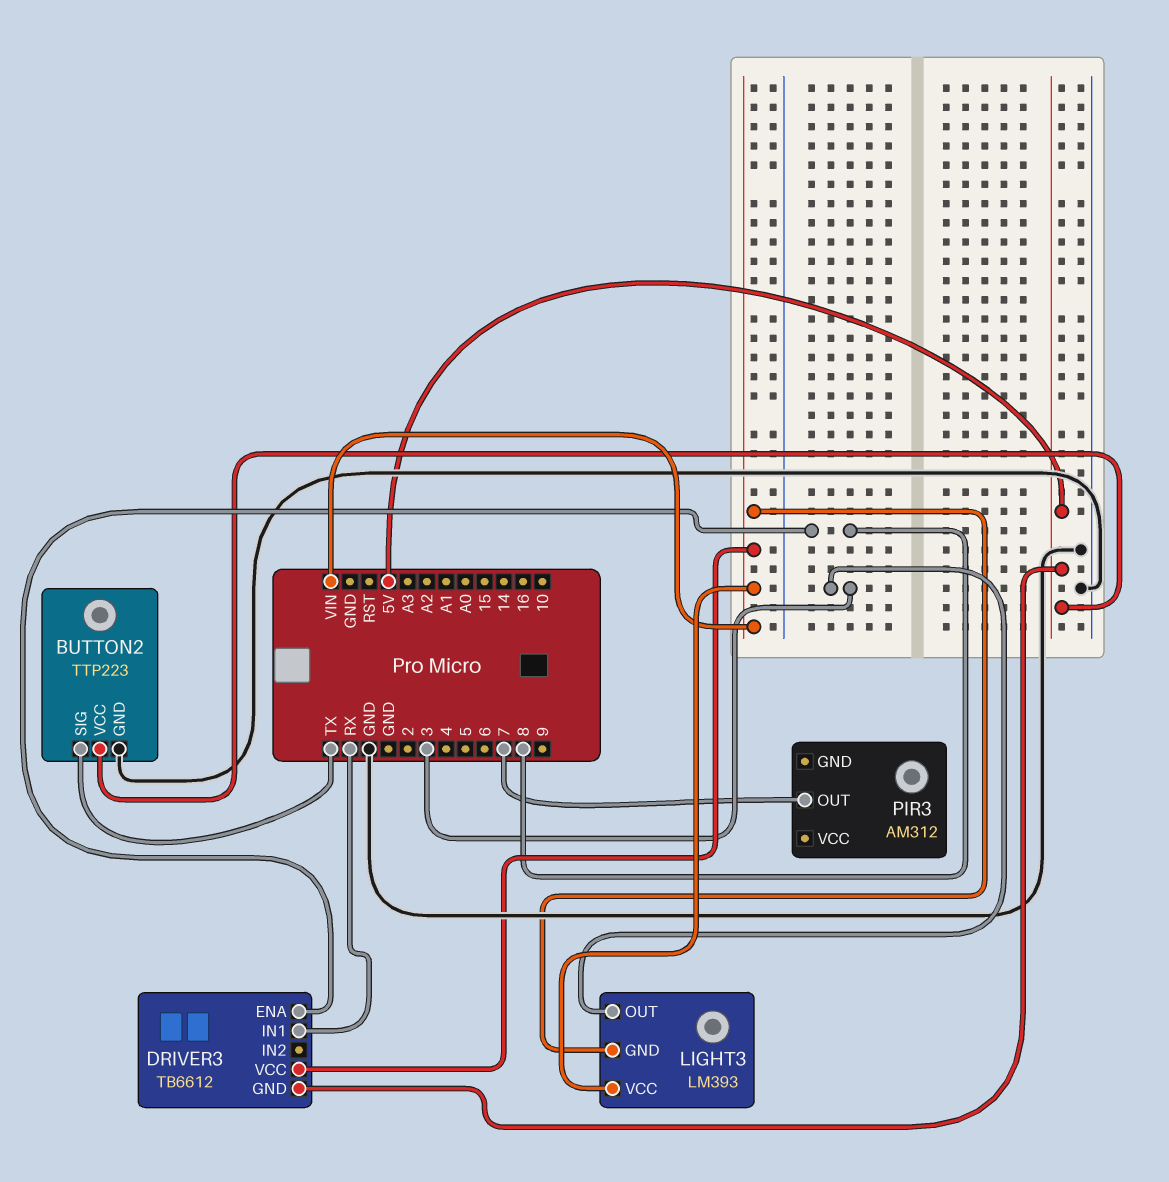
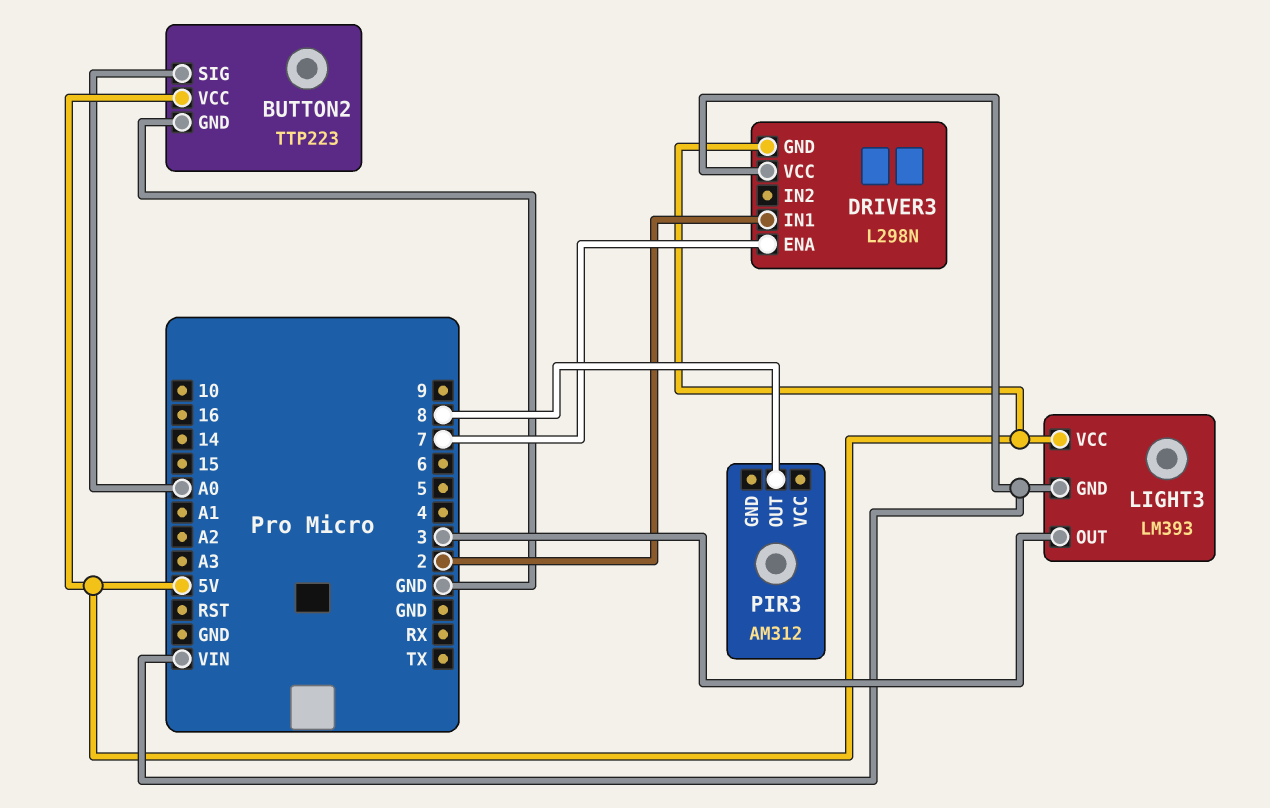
BUTTON2 pin SIG: TX -> A0
DRIVER3: TB6612 -> L298N
DRIVER3 pin ENA: 8 -> 7
DRIVER3 pin IN1: RX -> 2
LIGHT3 pin VCC: VIN -> 5V
PIR3 pin OUT: 7 -> 8

